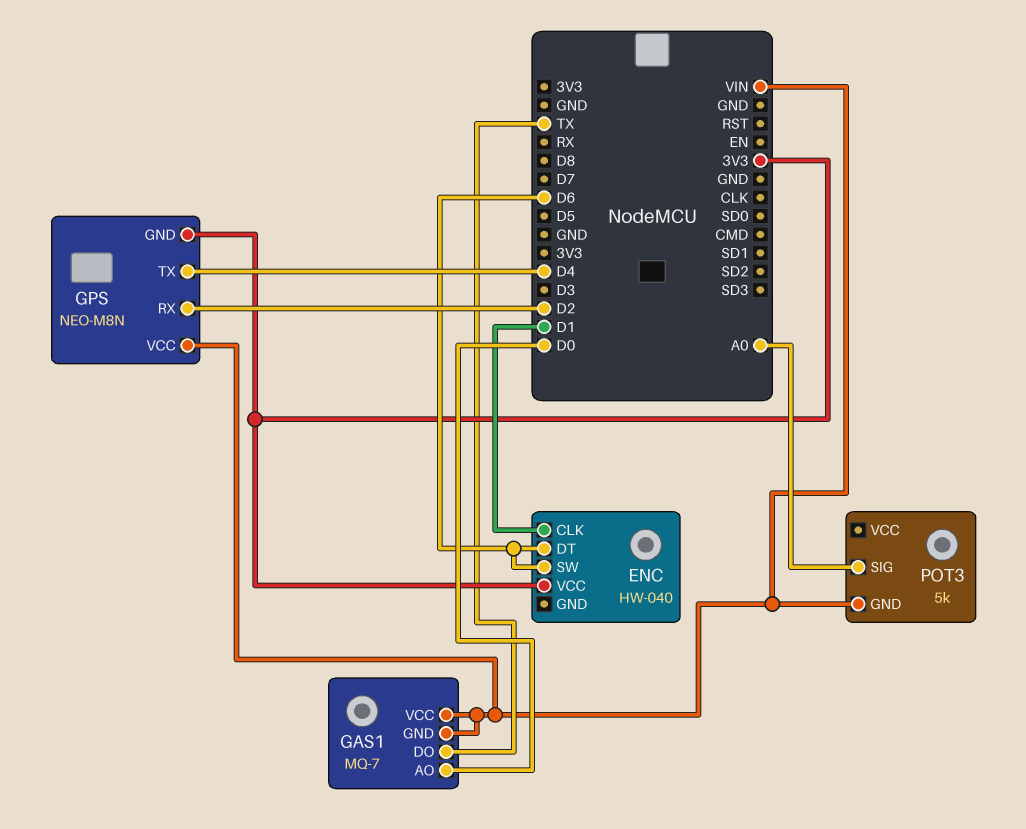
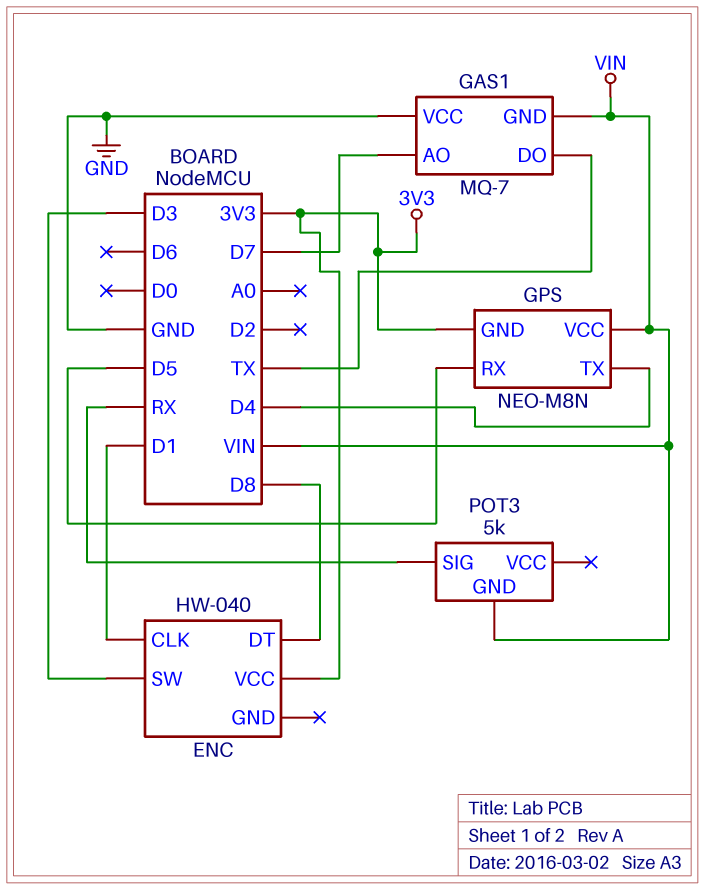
ENC pin DT: D6 -> D8
ENC pin SW: D6 -> D3
GAS1 pin AO: D0 -> D7
GAS1 pin VCC: VIN -> GND
GPS pin RX: D2 -> D5
POT3 pin SIG: A0 -> RX

